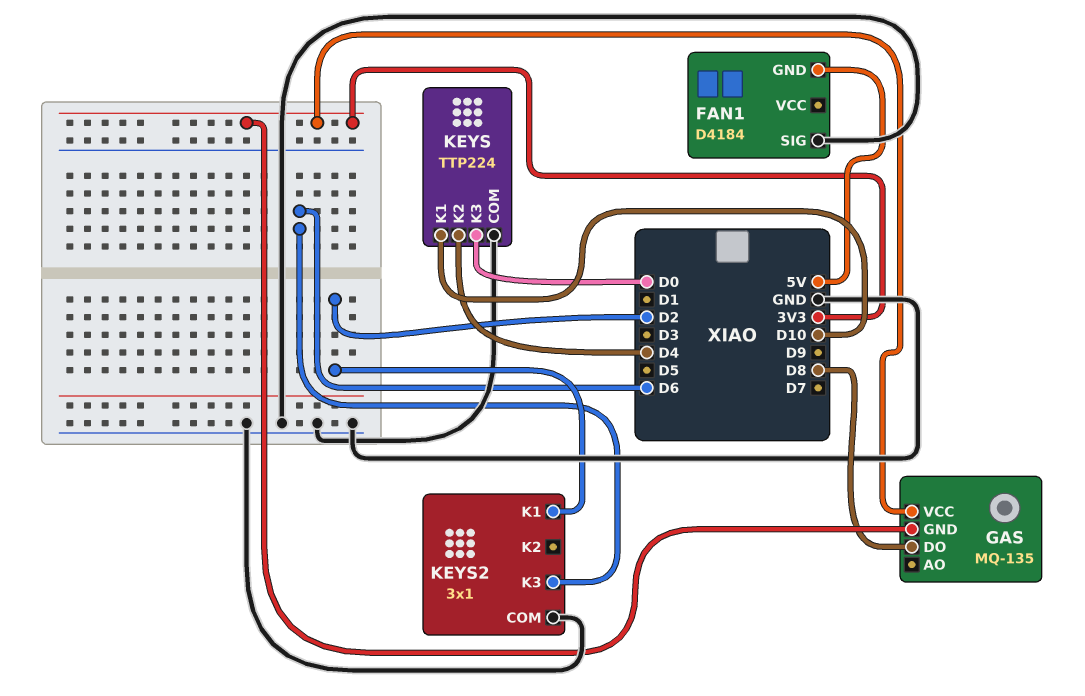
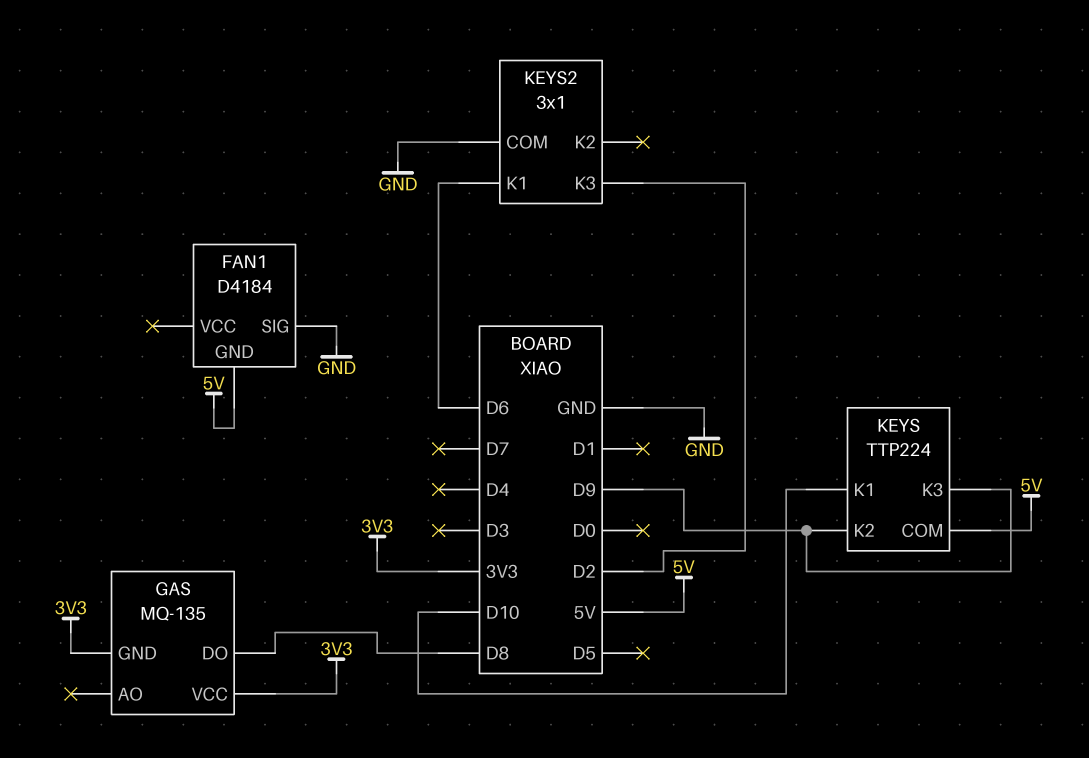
KEYS pin COM: GND -> 5V
KEYS pin K2: D4 -> D9
KEYS pin K3: D0 -> D9
KEYS2 pin K1: D2 -> D6
KEYS2 pin K3: D6 -> D2

